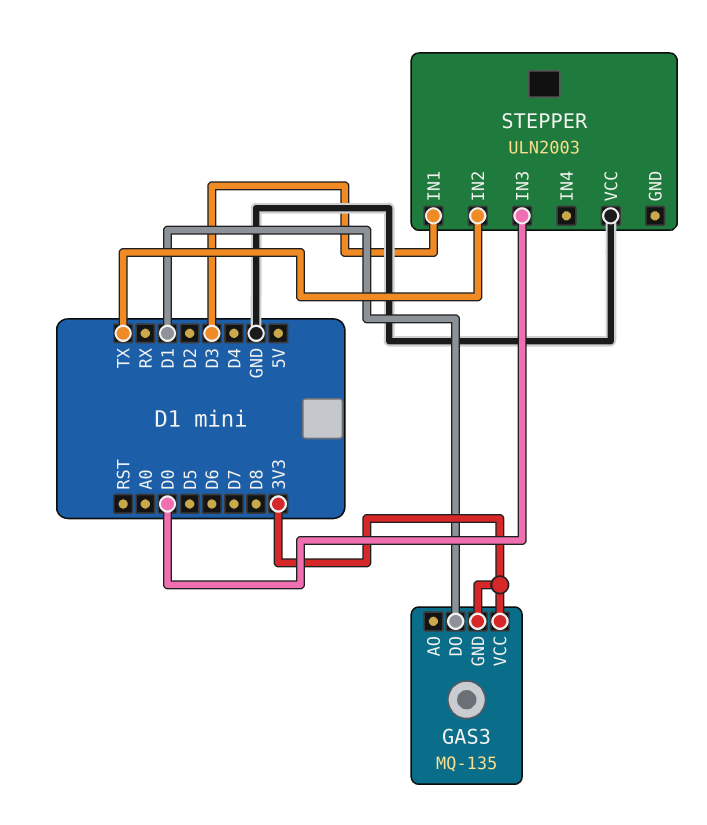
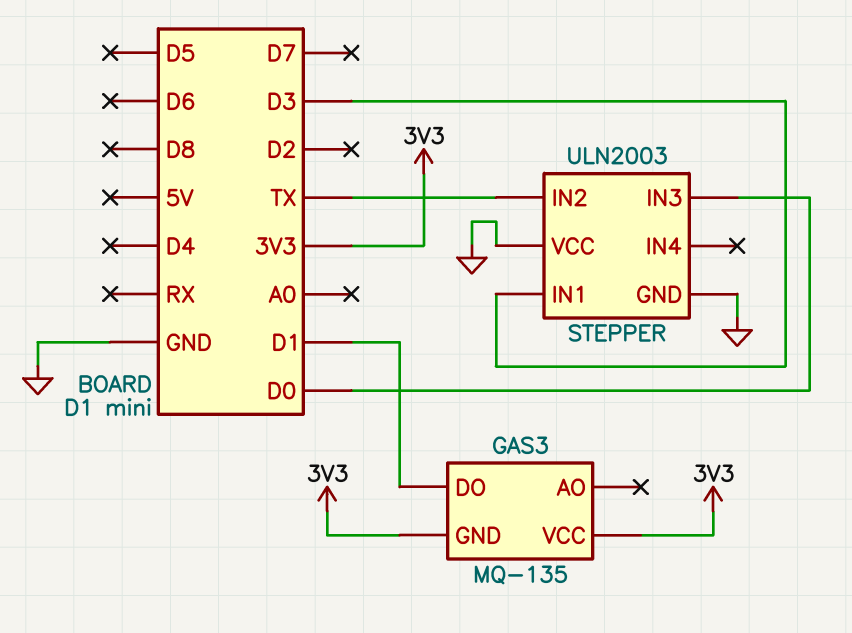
STEPPER pin GND: none -> GND

